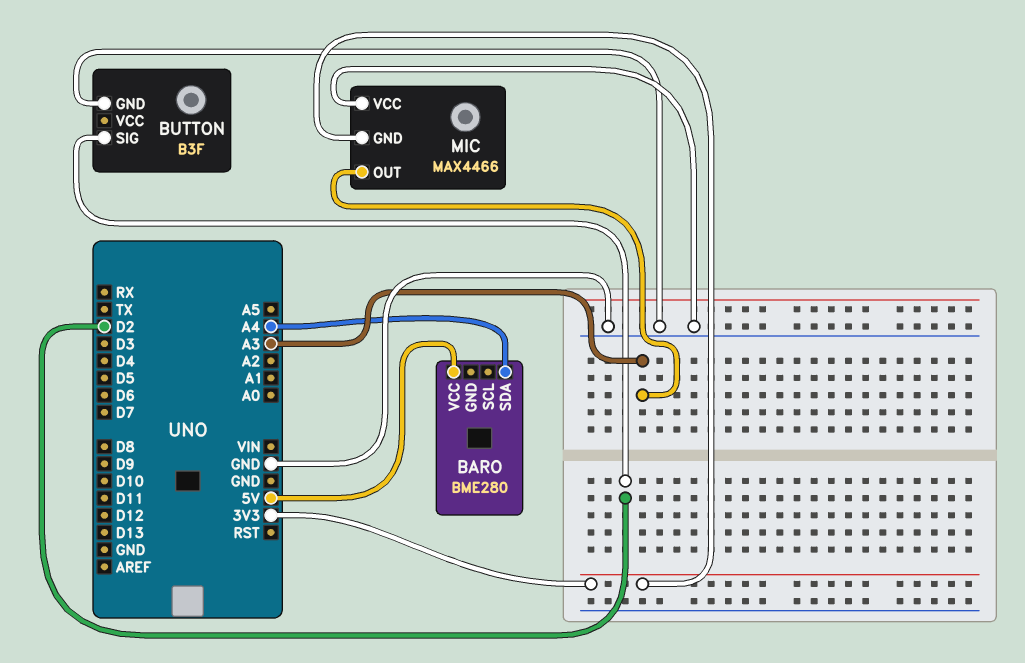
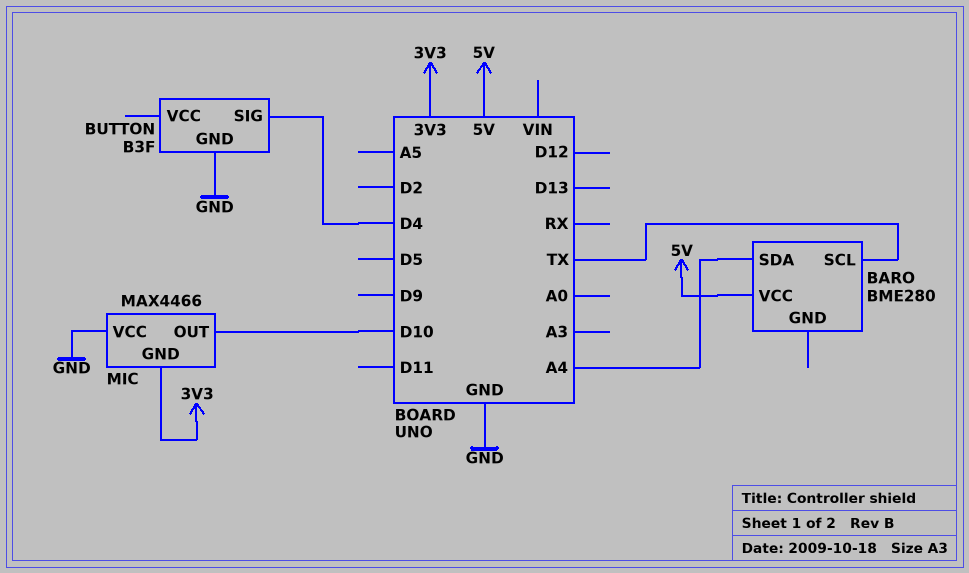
BARO pin SCL: none -> TX
BUTTON pin SIG: D2 -> D4
MIC pin OUT: A3 -> D10

